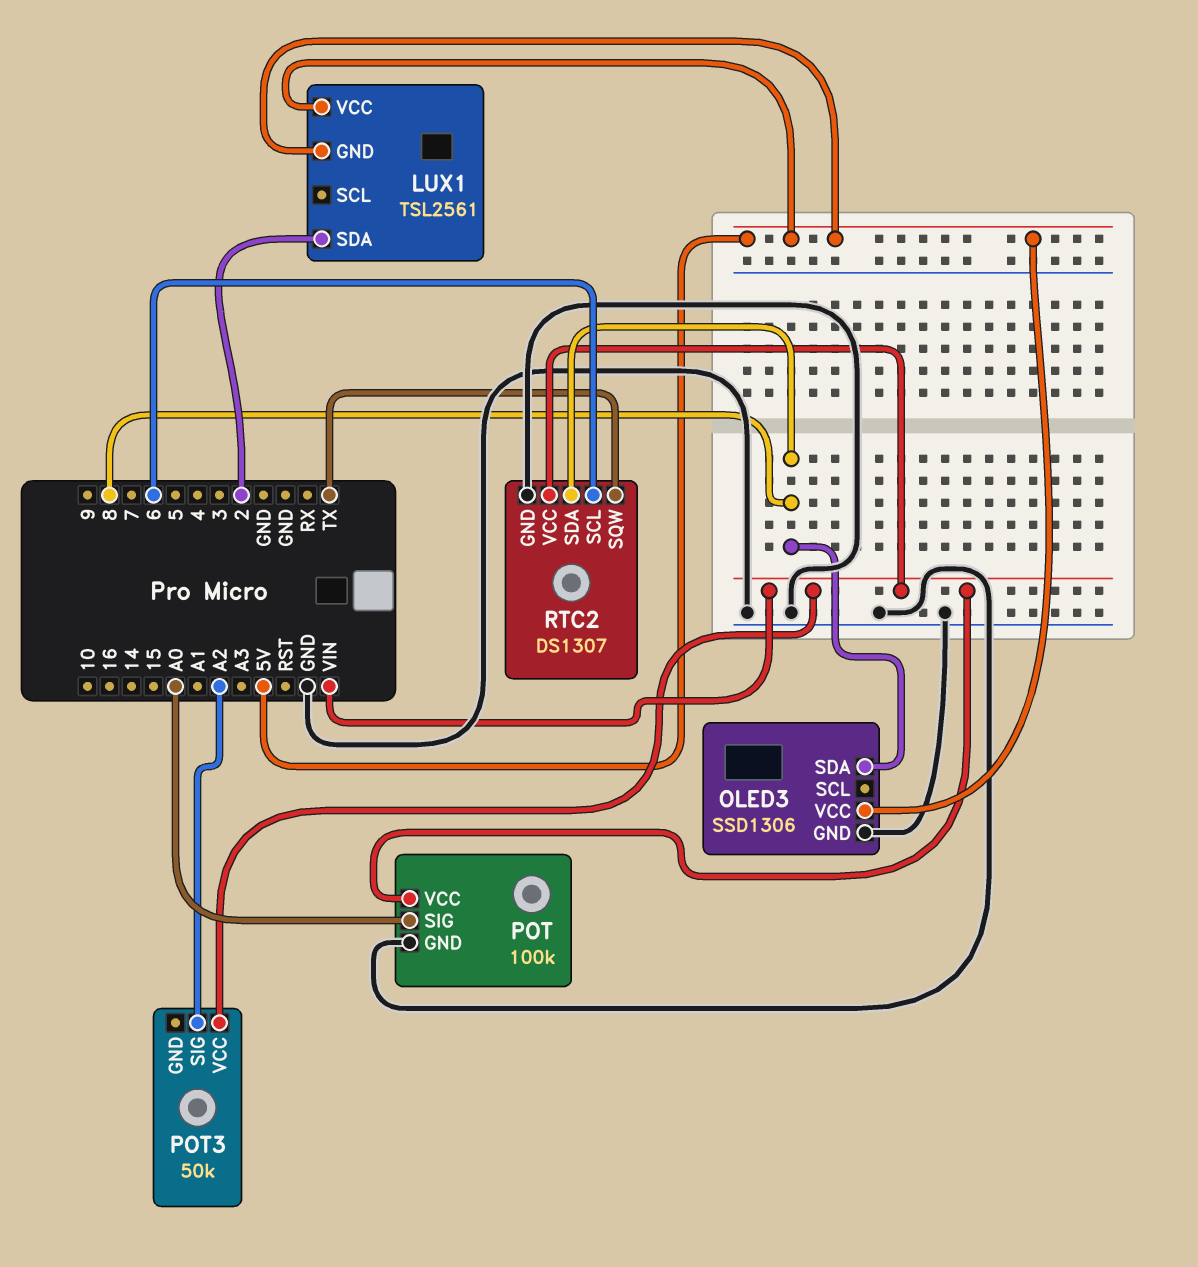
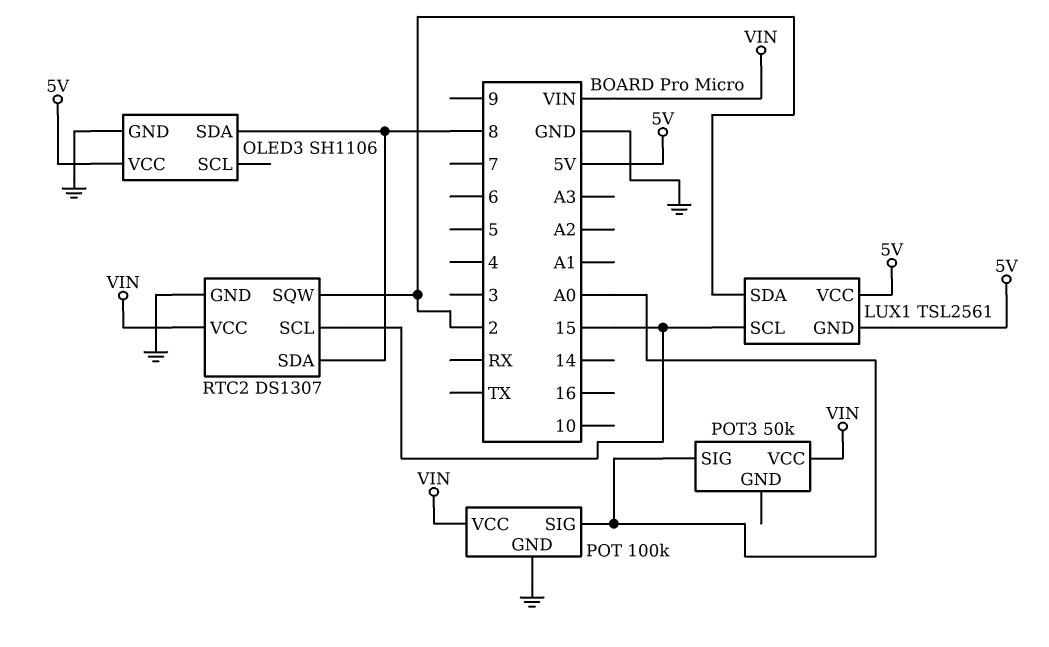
LUX1 pin SCL: none -> 15
OLED3: SSD1306 -> SH1106
POT3 pin SIG: A2 -> A0
RTC2 pin SCL: 6 -> 15
RTC2 pin SQW: TX -> 2

